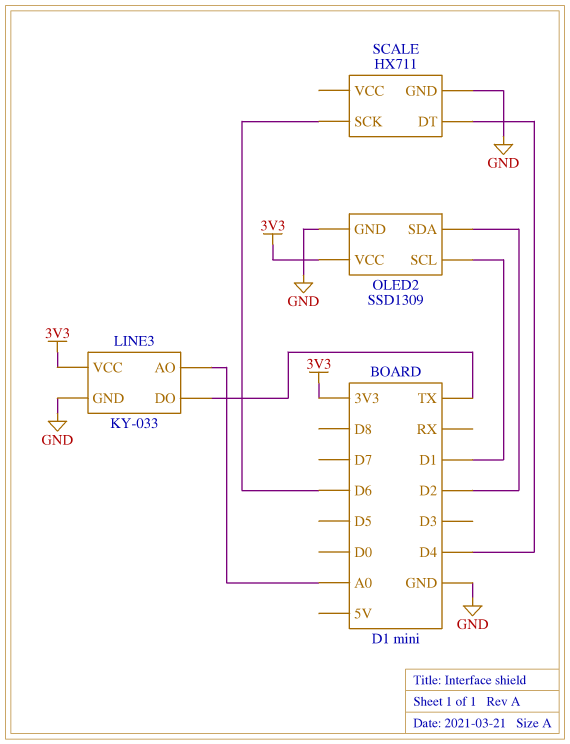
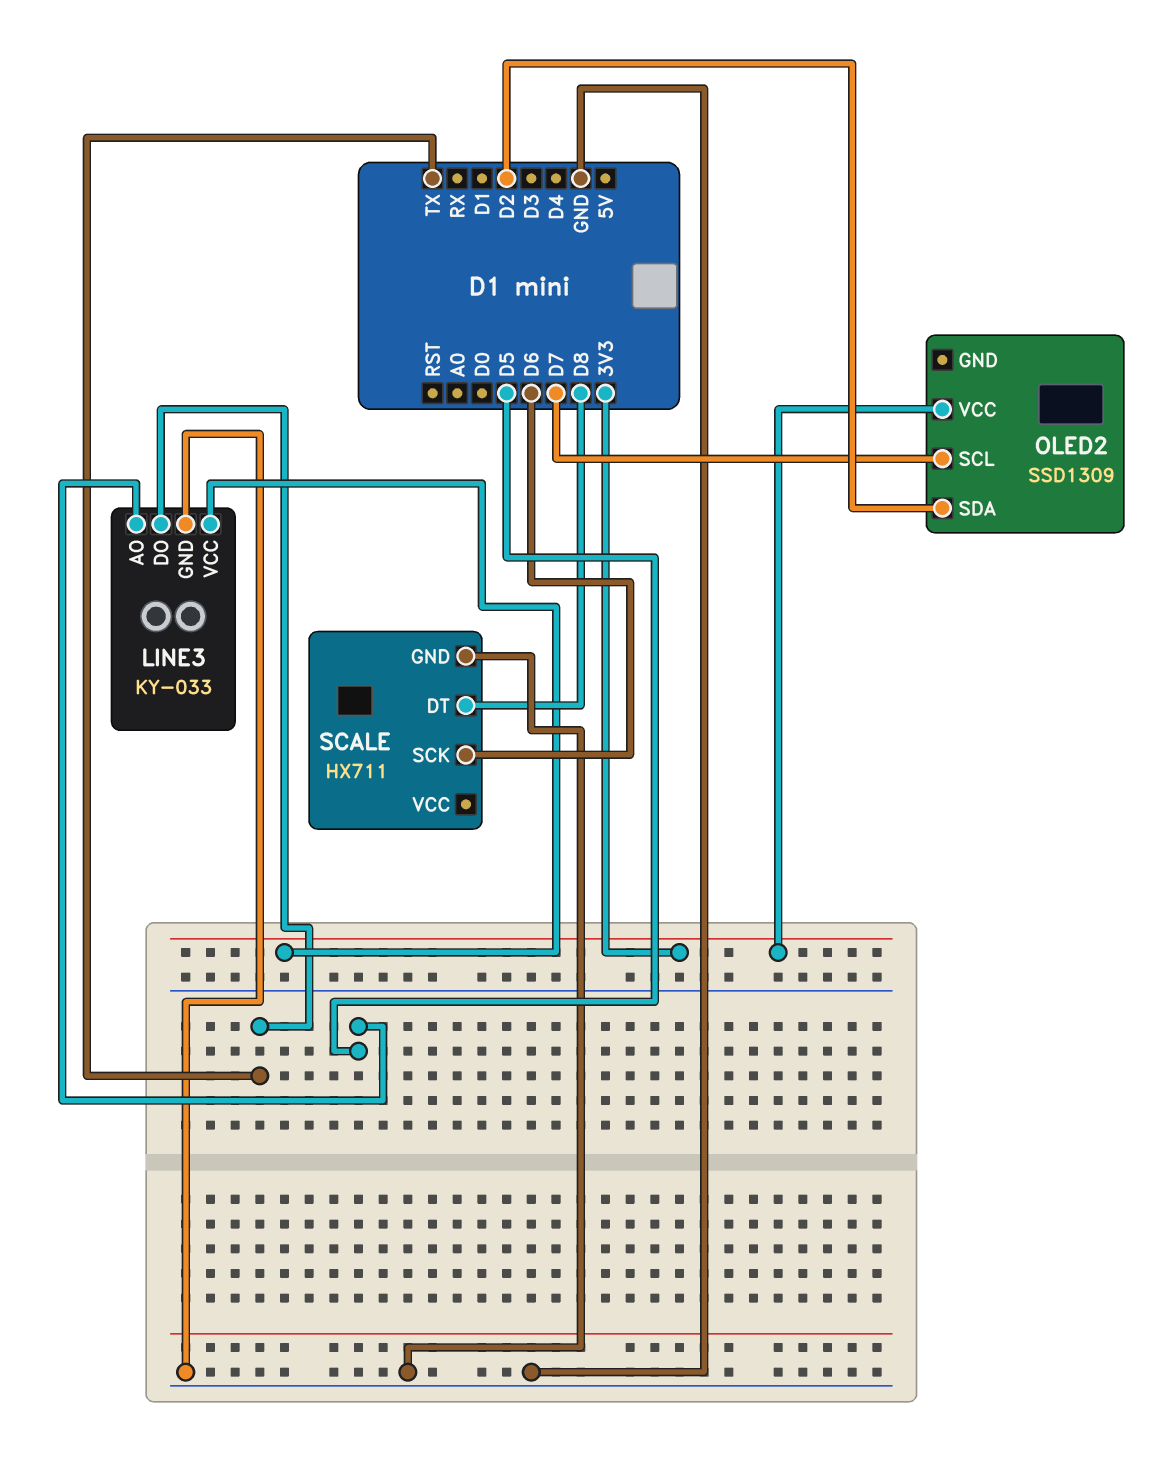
LINE3 pin AO: A0 -> D5
OLED2 pin GND: GND -> none
OLED2 pin SCL: D1 -> D7
SCALE pin DT: D4 -> D8

